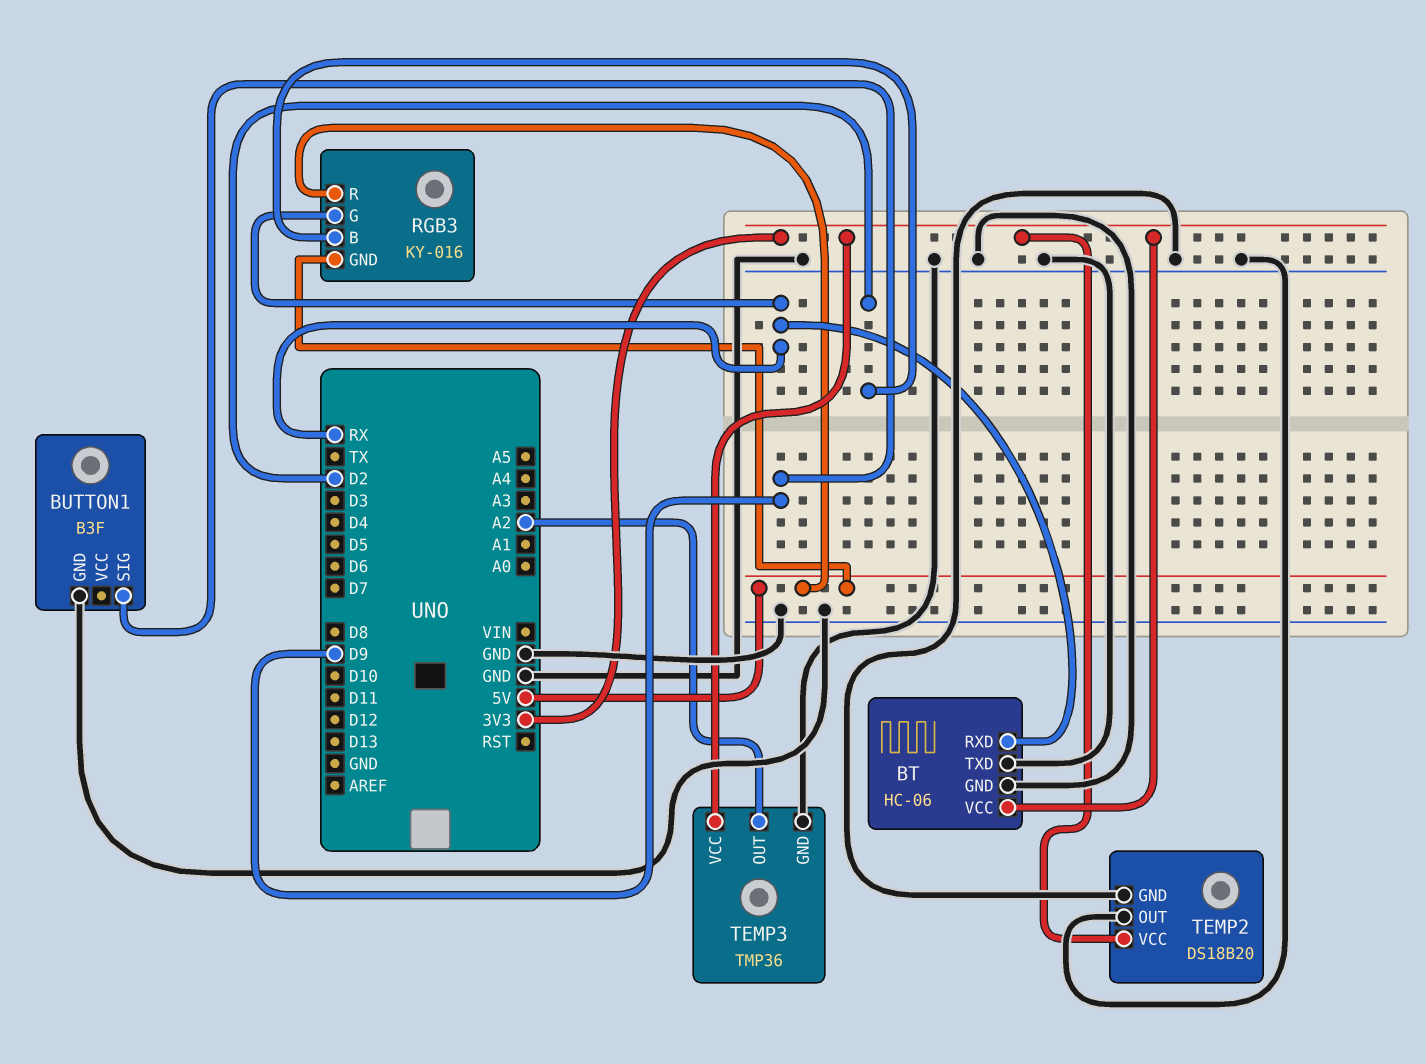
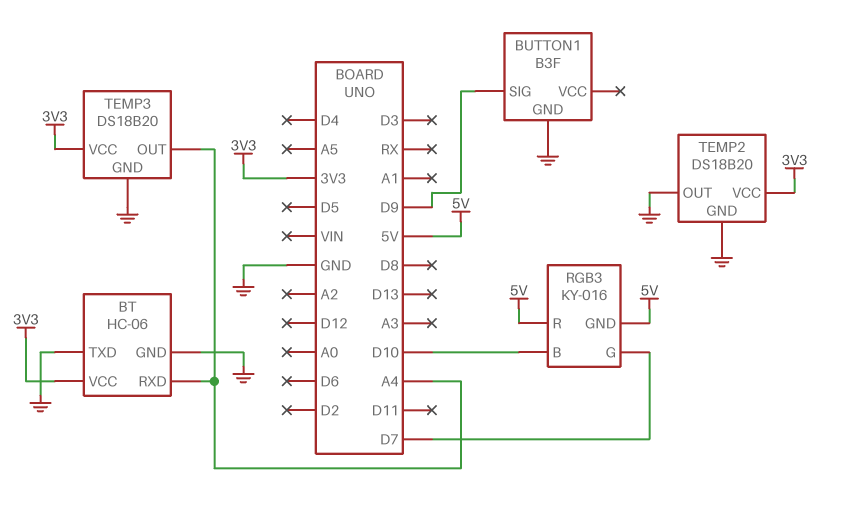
BT pin RXD: RX -> A4
RGB3 pin B: D2 -> D10
RGB3 pin G: RX -> D7
TEMP3: TMP36 -> DS18B20
TEMP3 pin OUT: A2 -> A4

